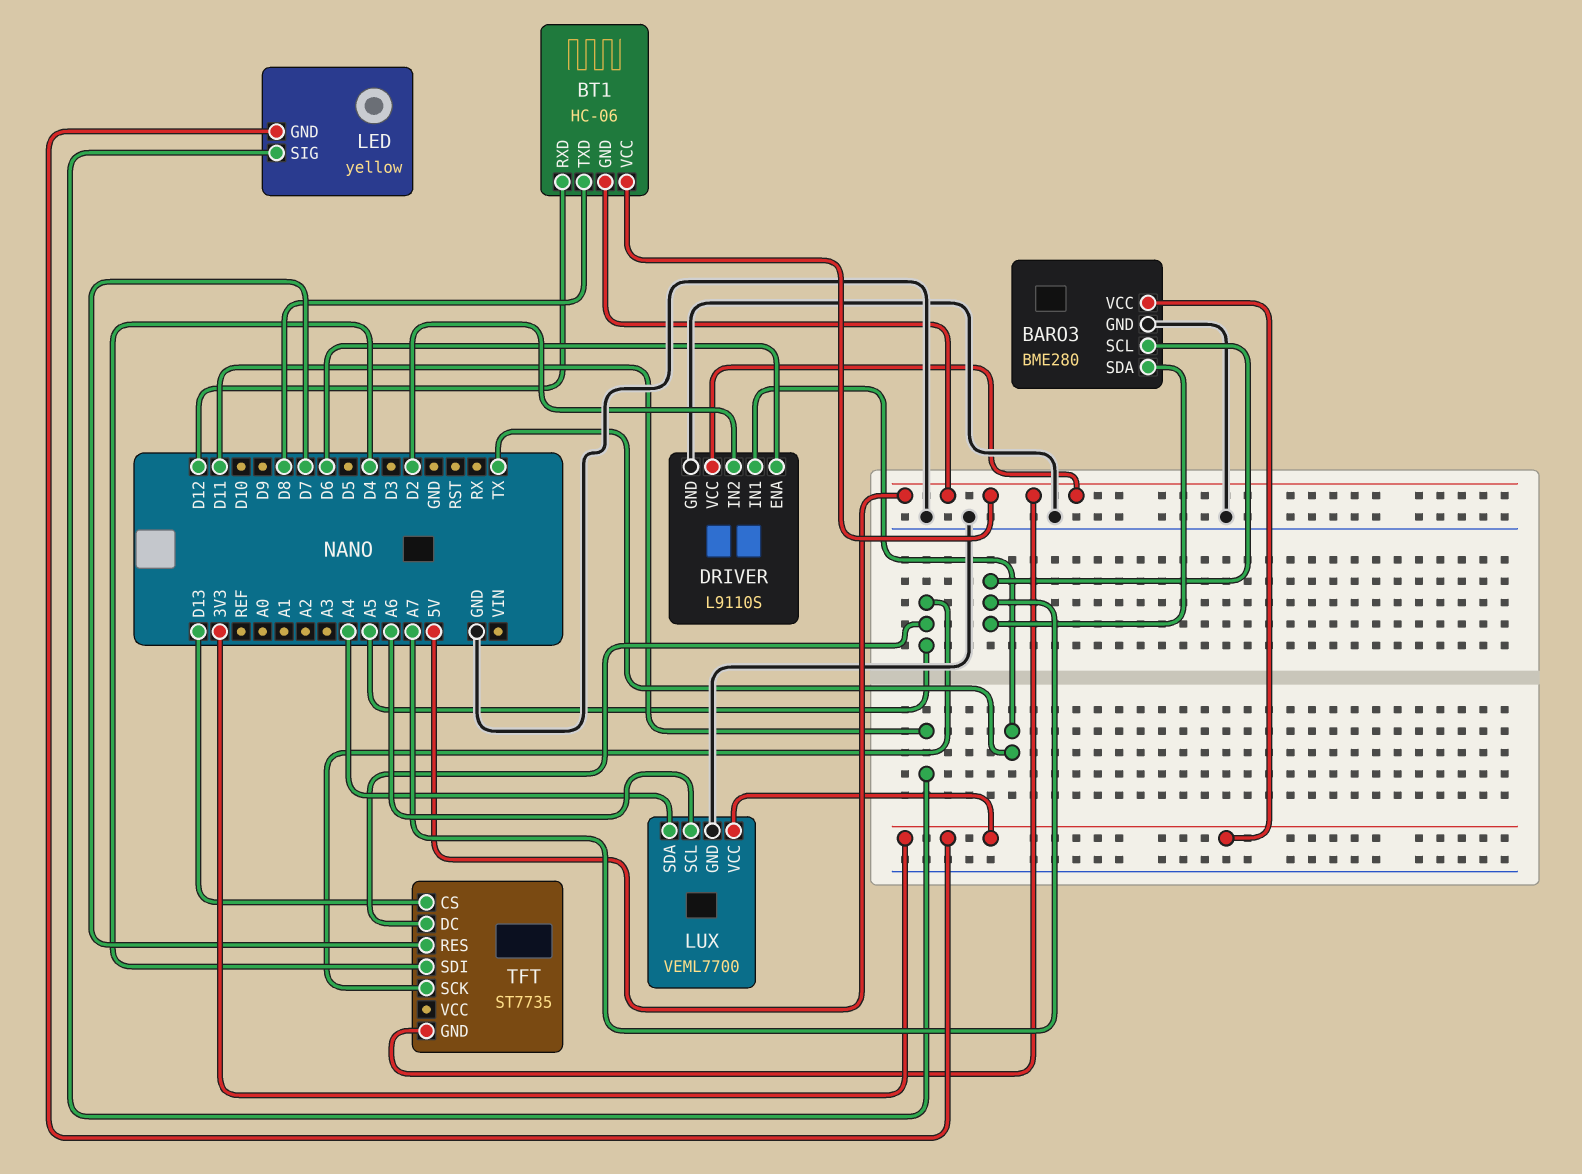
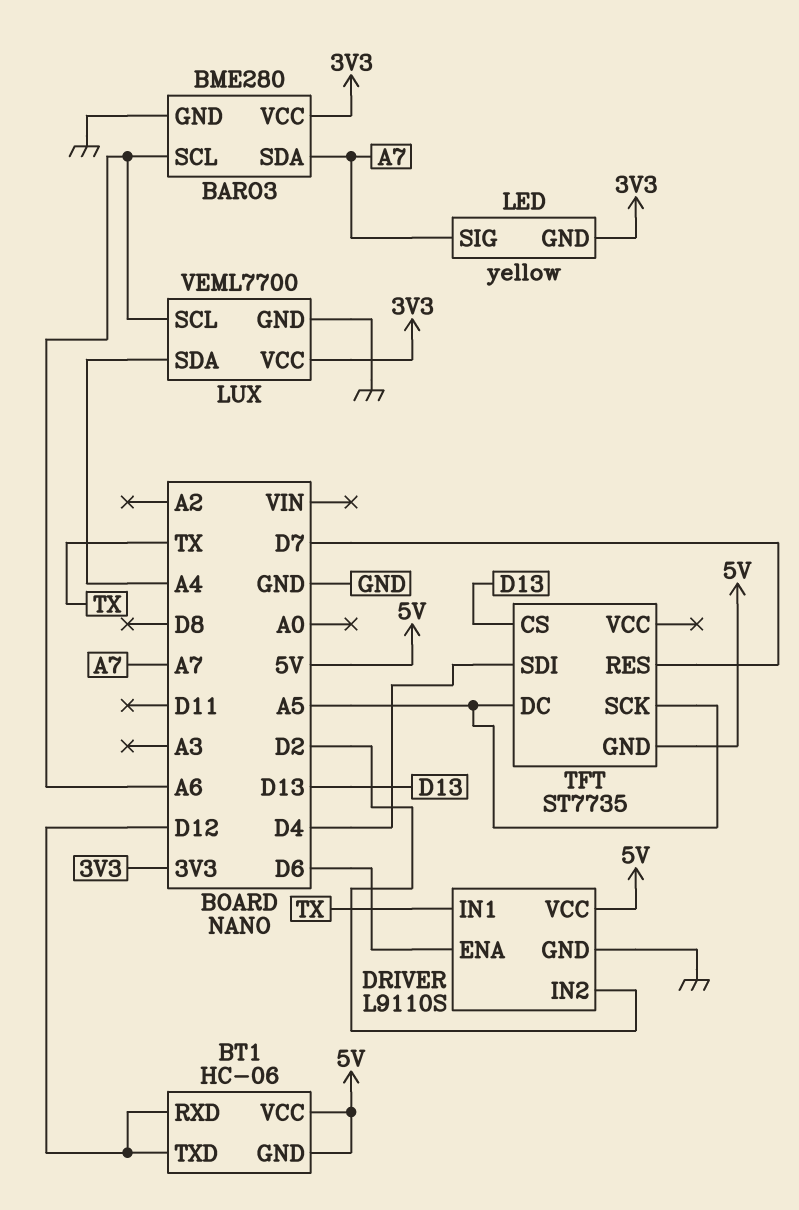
BARO3 pin SCL: A7 -> A6
BT1 pin TXD: D8 -> D12
LED pin SIG: D11 -> A7

